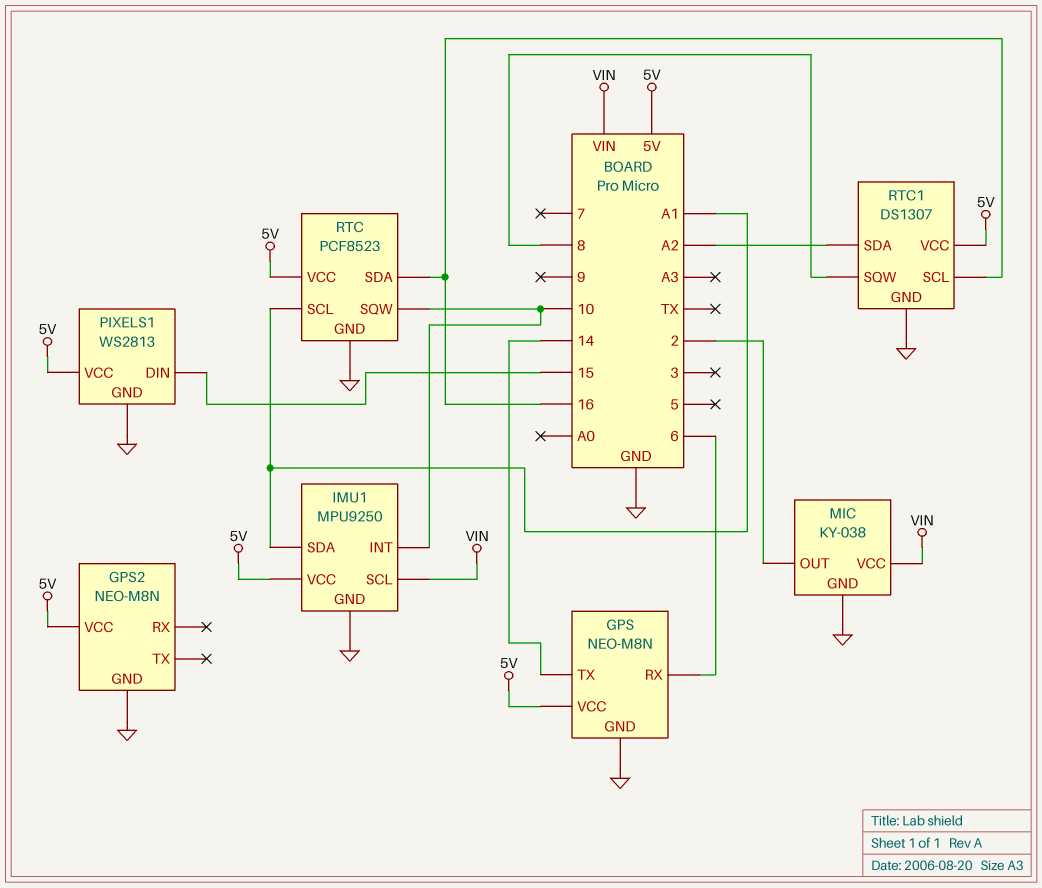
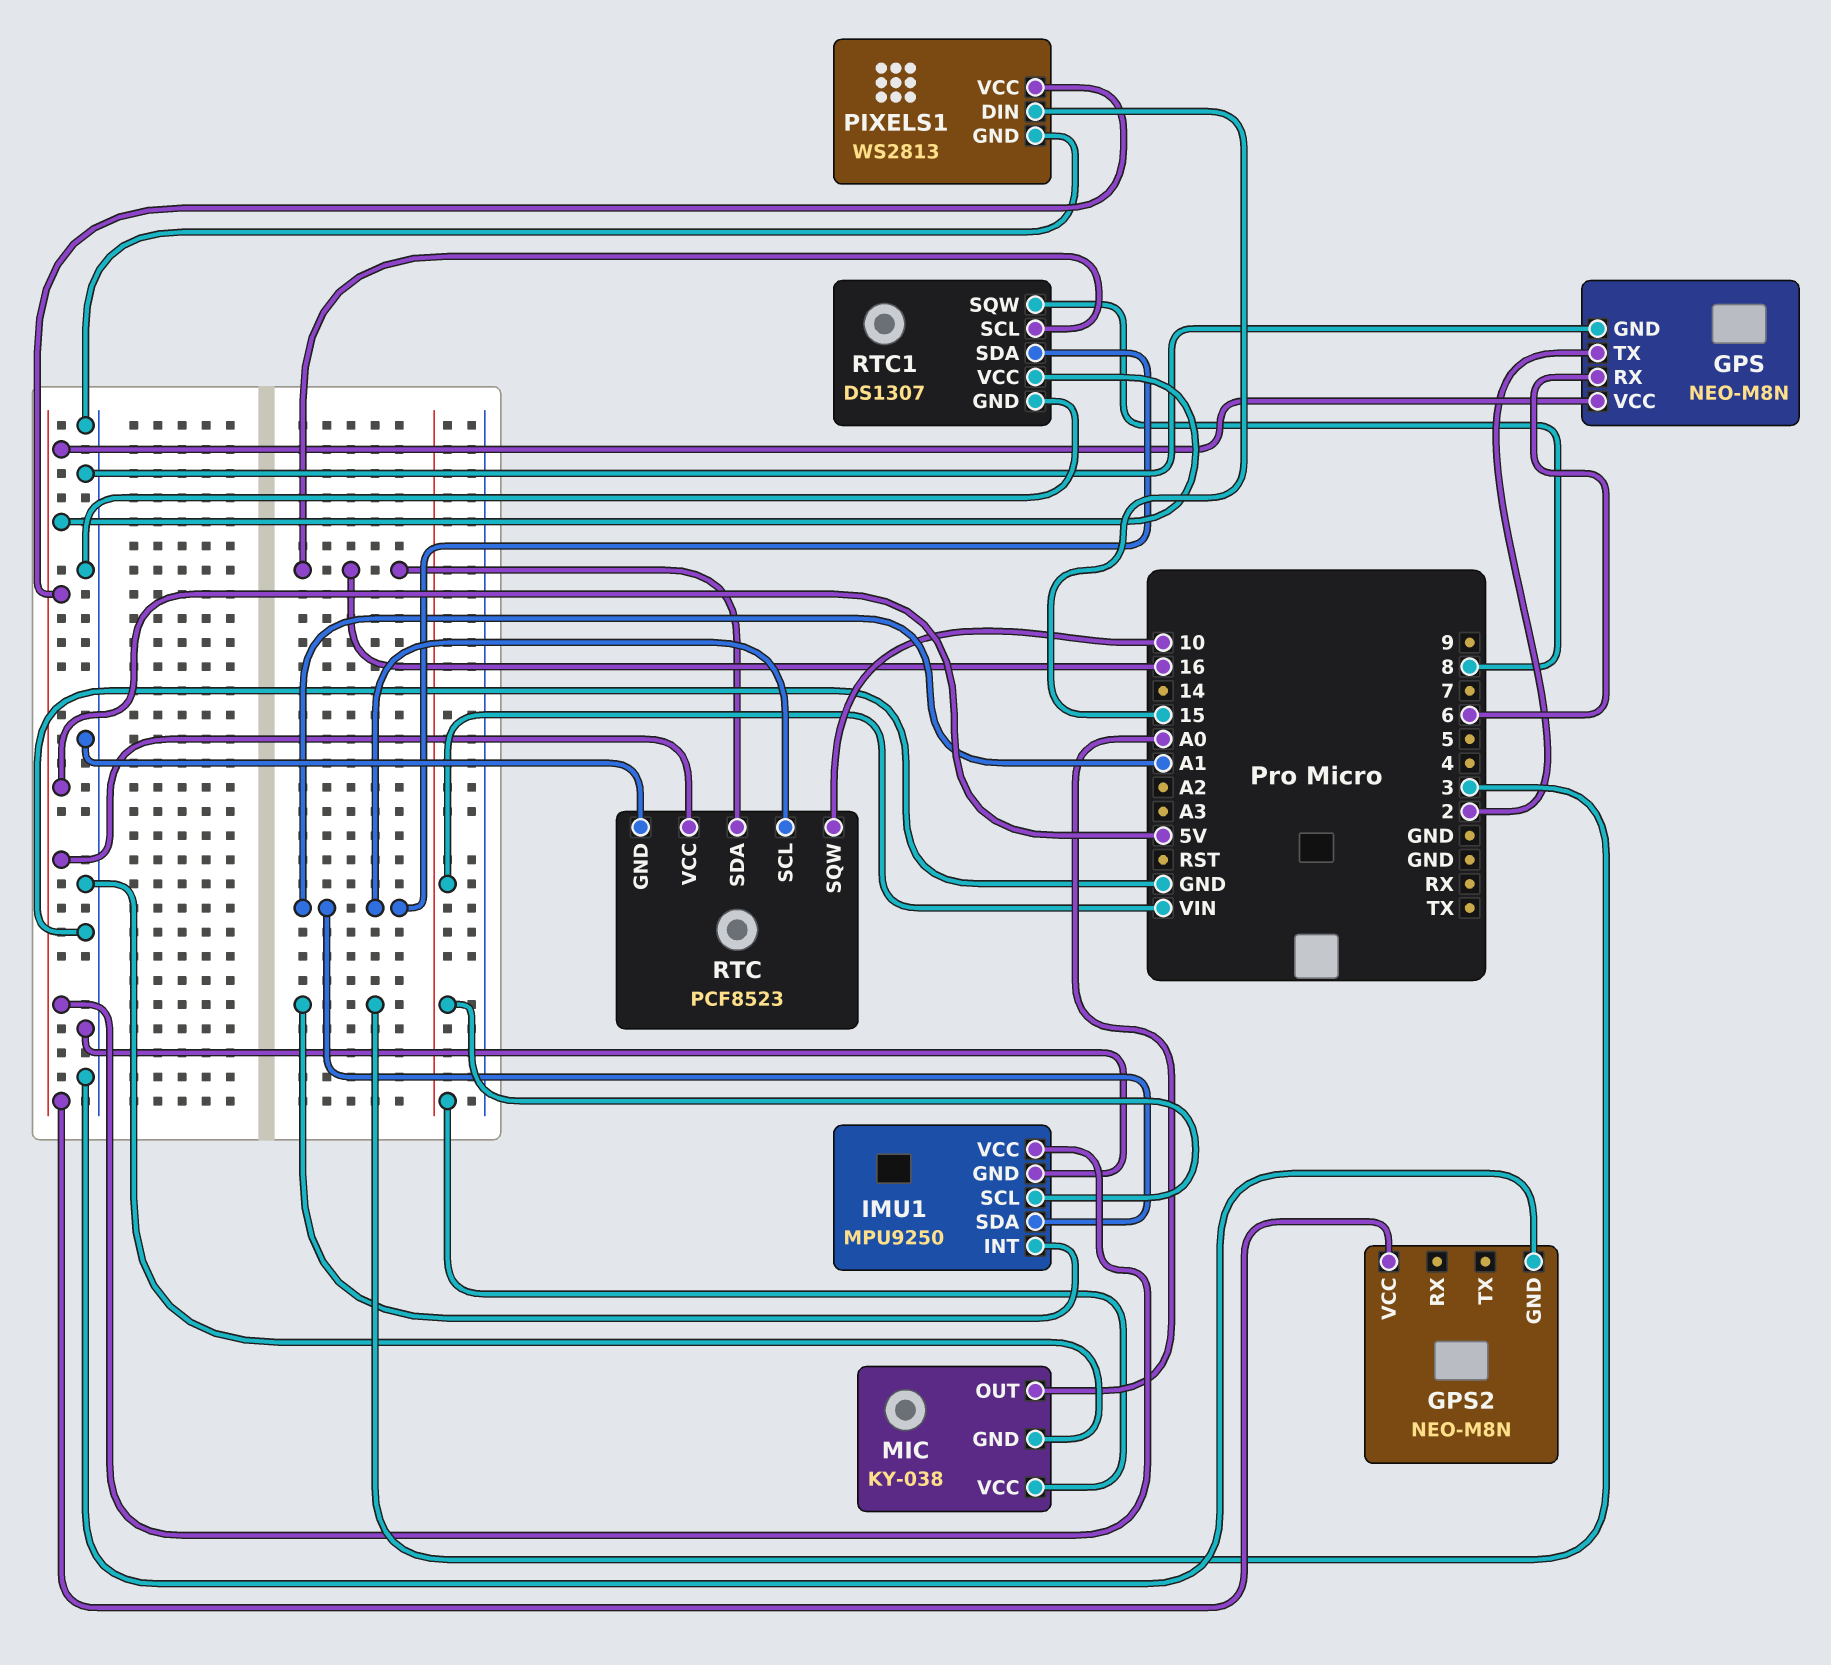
GPS pin TX: 14 -> 2
IMU1 pin INT: 10 -> 3
MIC pin OUT: 2 -> A0
RTC1 pin SDA: A2 -> A1

